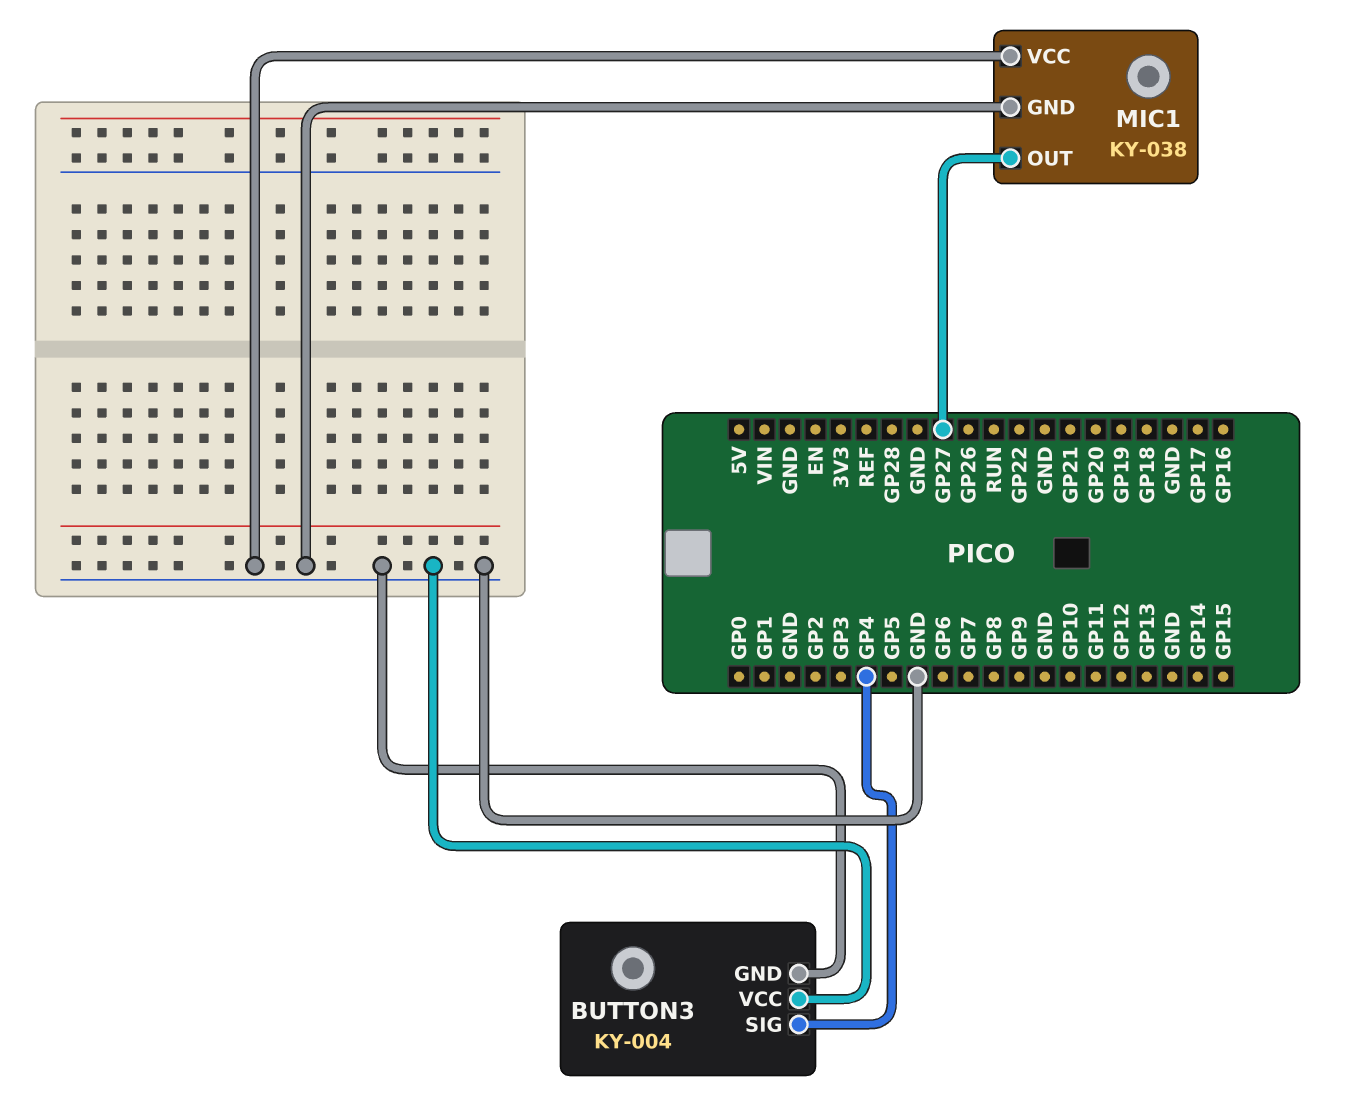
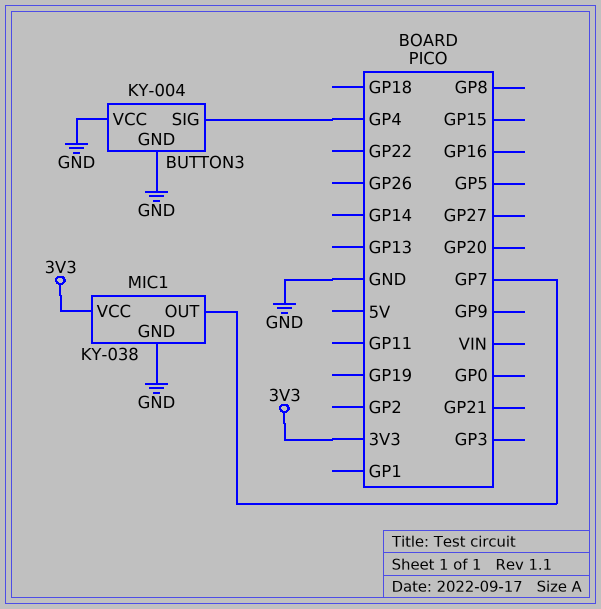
MIC1 pin OUT: GP27 -> GP7
MIC1 pin VCC: GND -> 3V3

